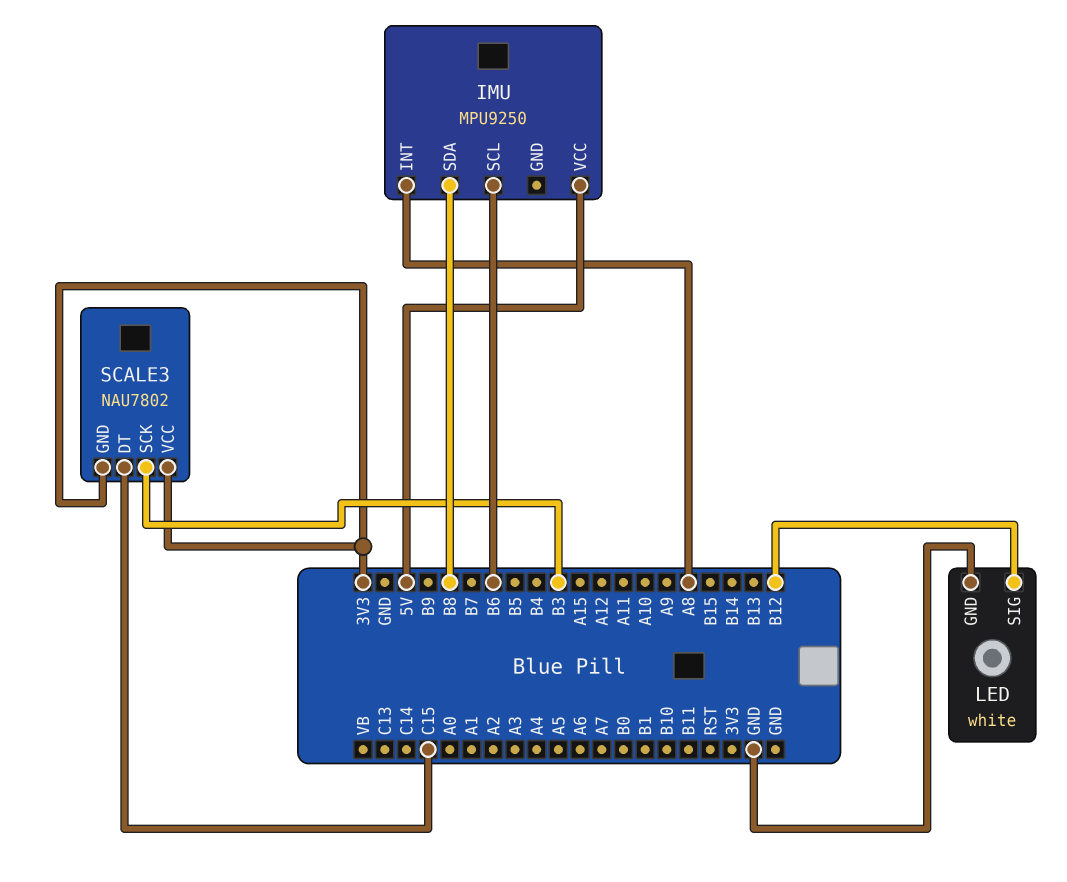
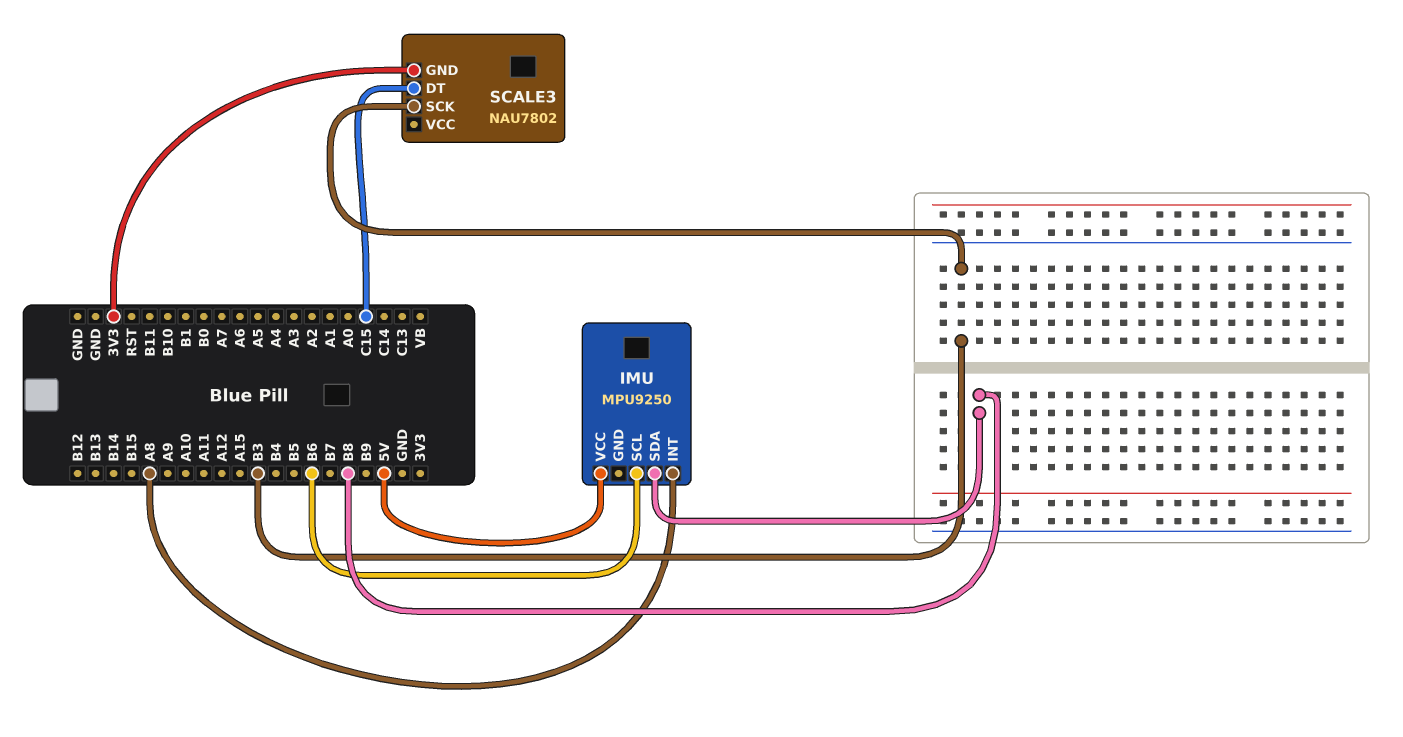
LED: white -> none
LED pin GND: GND -> none
LED pin SIG: B12 -> none
SCALE3 pin VCC: 3V3 -> none

